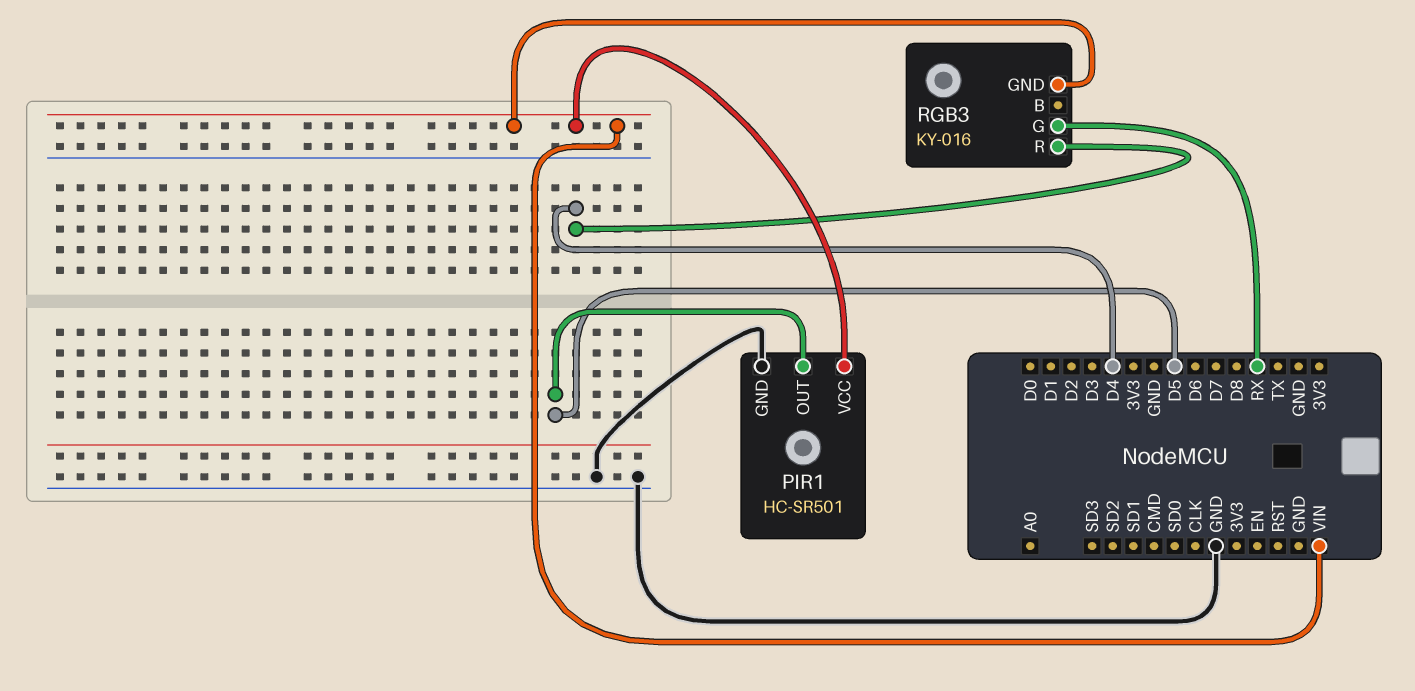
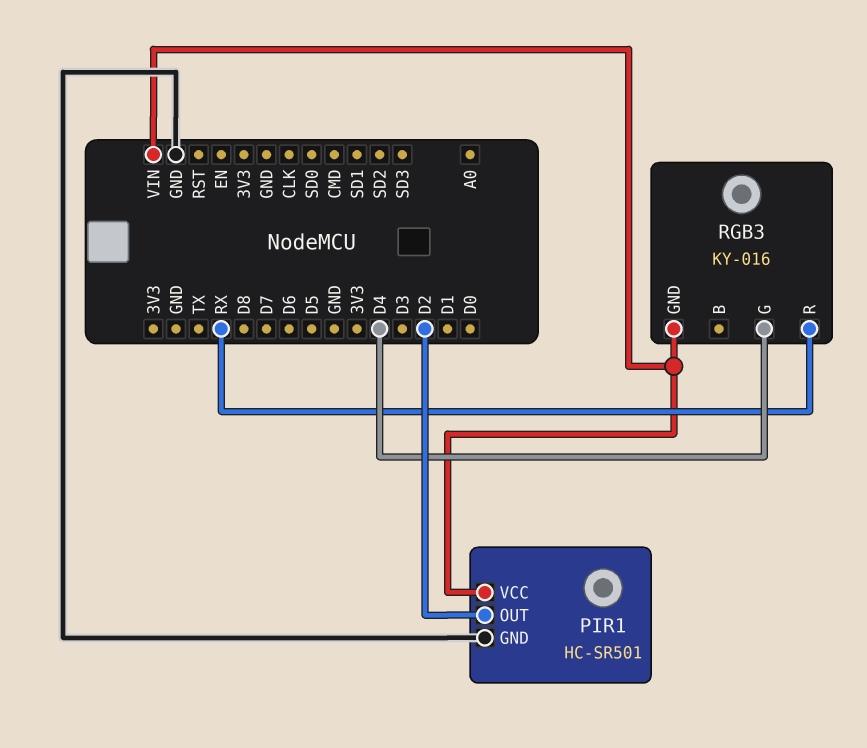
PIR1 pin OUT: D5 -> D2
RGB3 pin G: RX -> D4
RGB3 pin R: D4 -> RX

